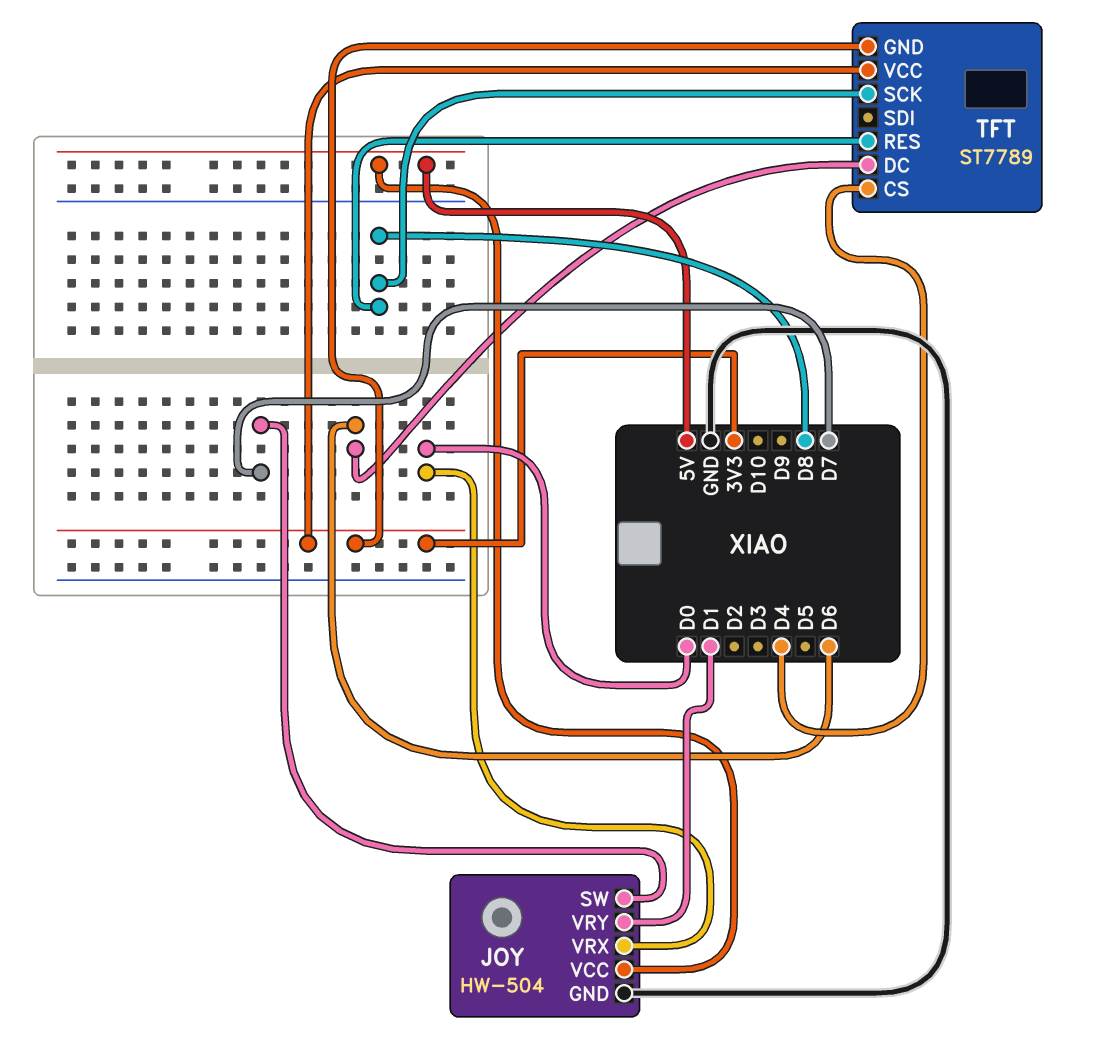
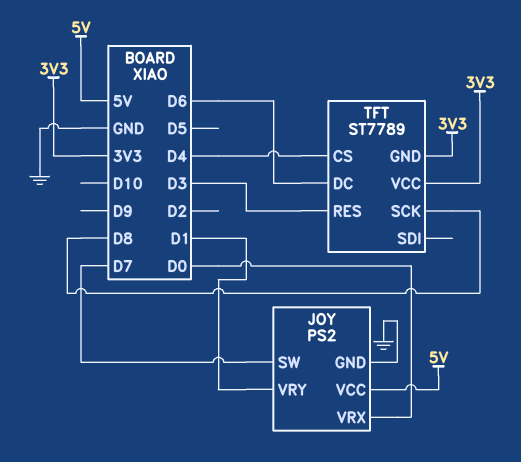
JOY: HW-504 -> PS2
TFT pin RES: D8 -> D3

